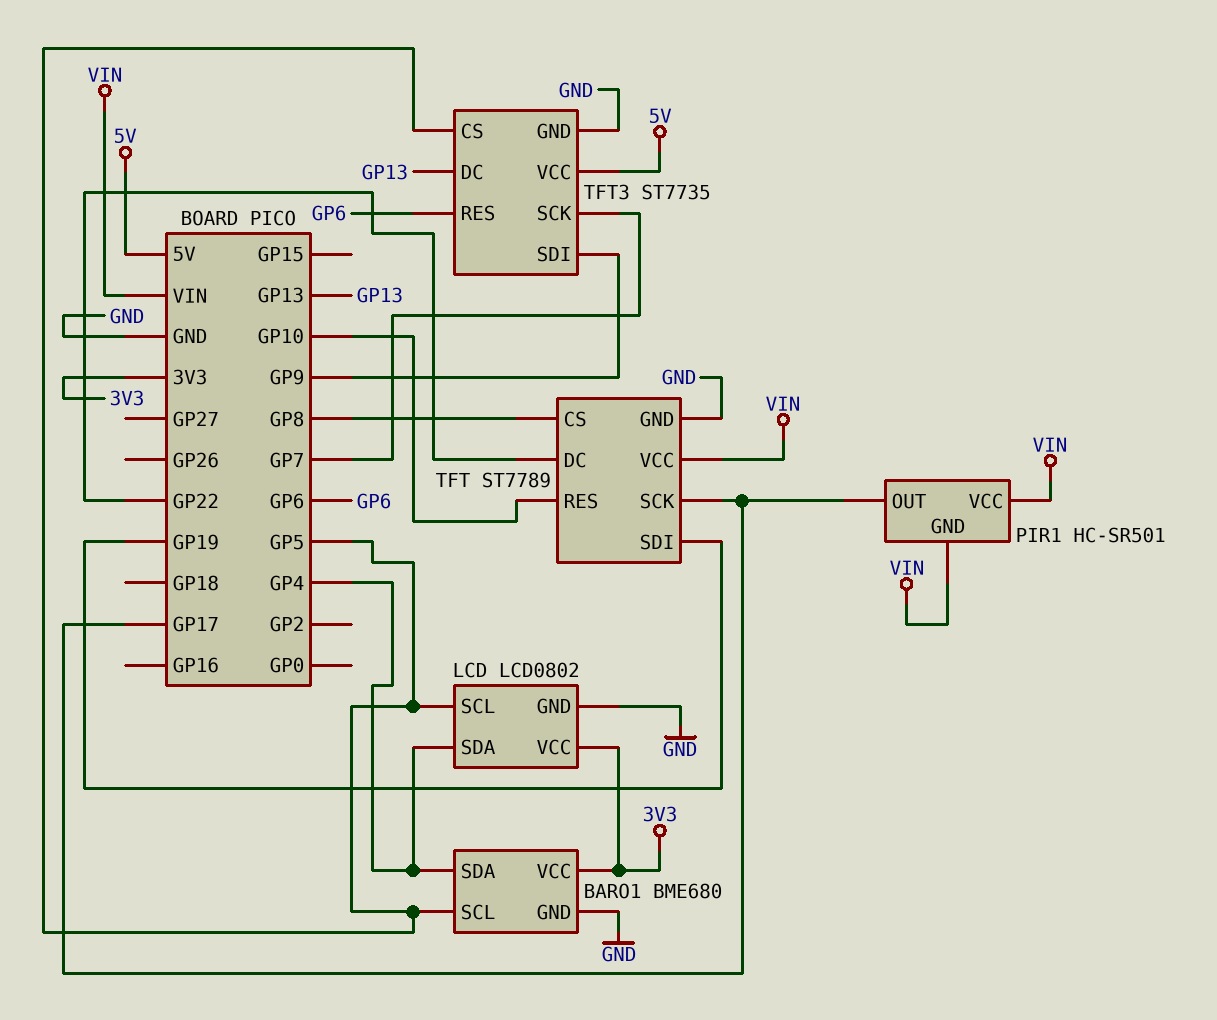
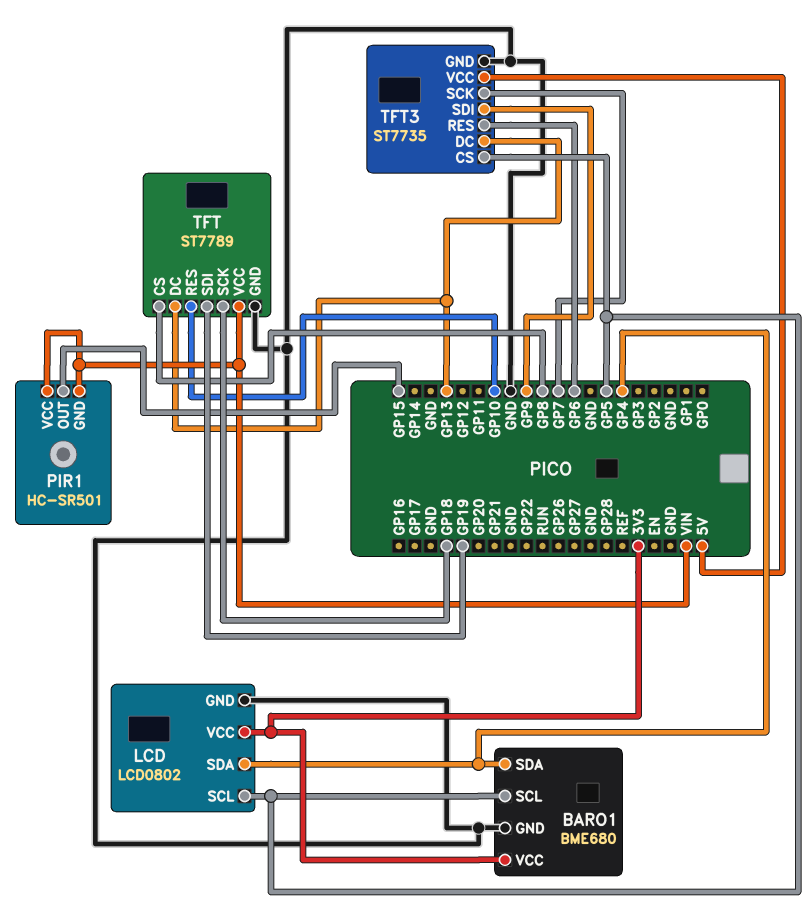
PIR1 pin OUT: GP17 -> GP15
TFT pin DC: GP22 -> GP13
TFT pin SCK: GP17 -> GP18

